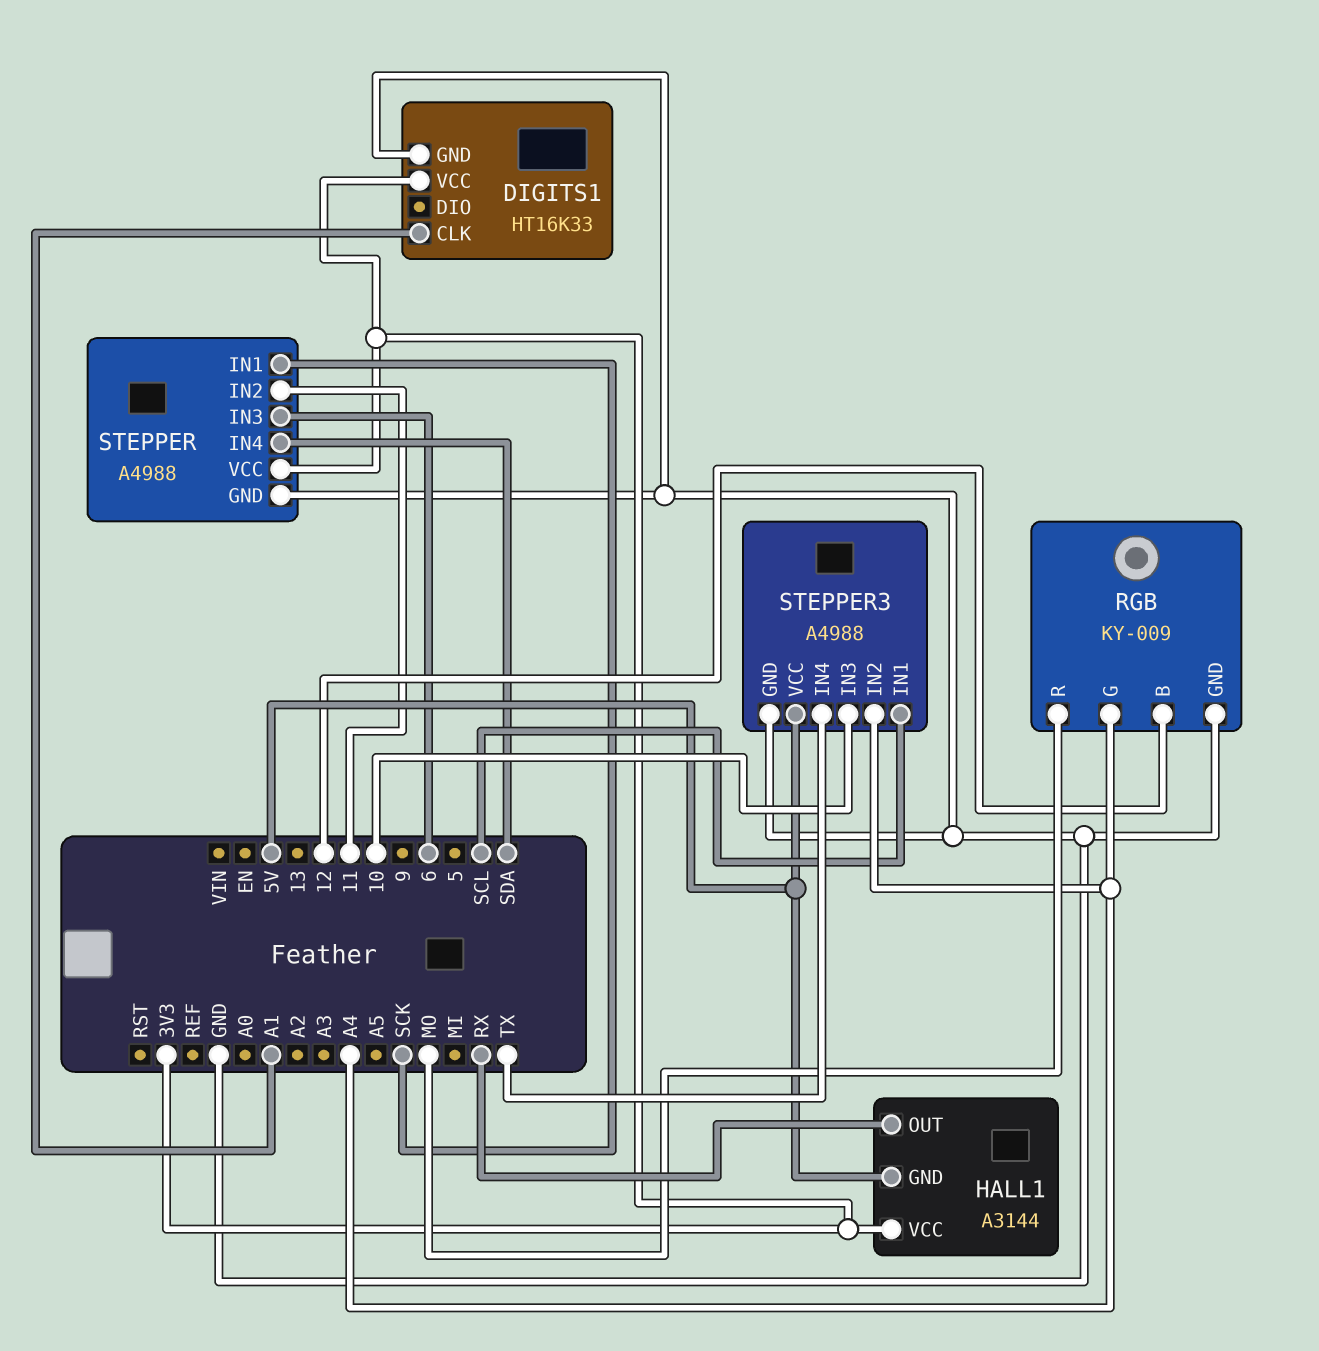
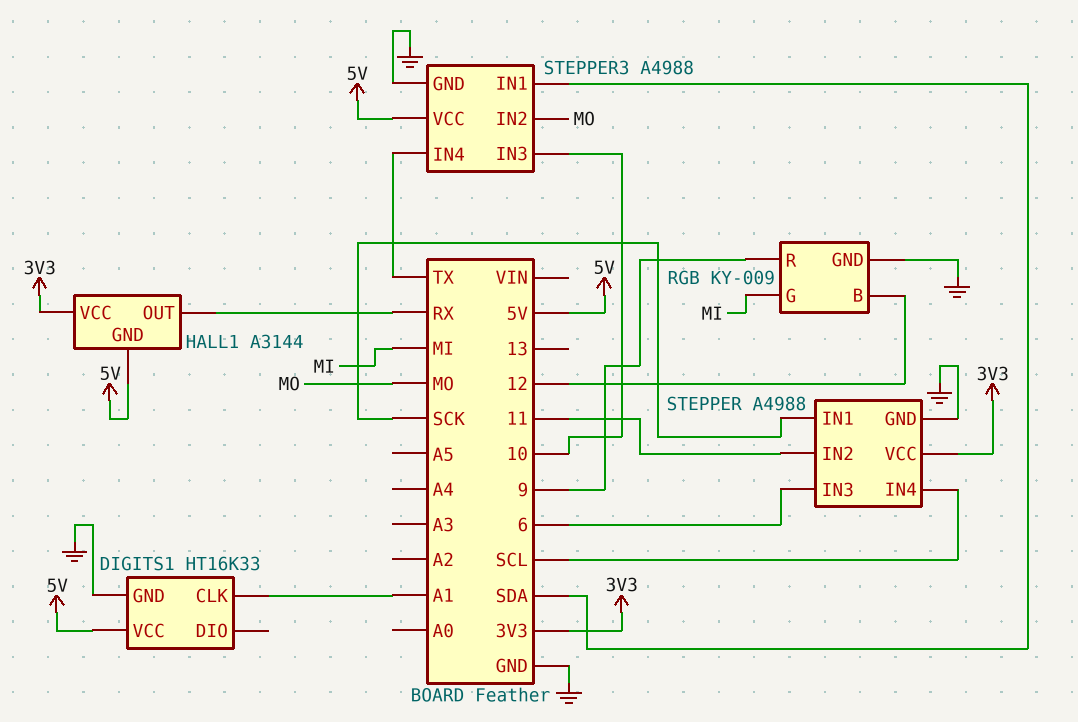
DIGITS1 pin VCC: 3V3 -> 5V
RGB pin G: A4 -> MI
RGB pin R: MO -> 9
STEPPER pin IN4: SDA -> SCL
STEPPER3 pin IN1: SCL -> SDA
STEPPER3 pin IN2: A4 -> MO

